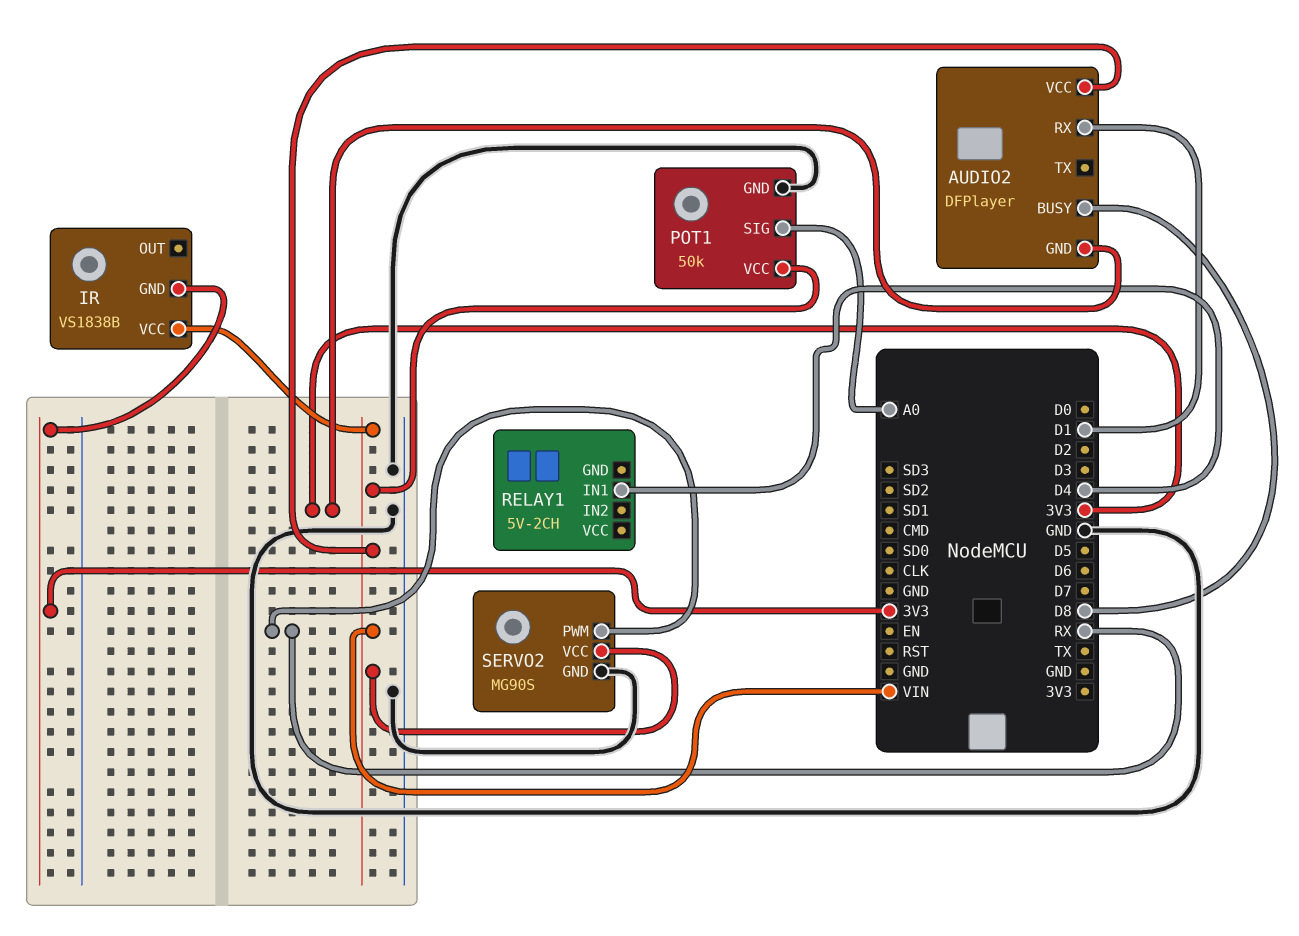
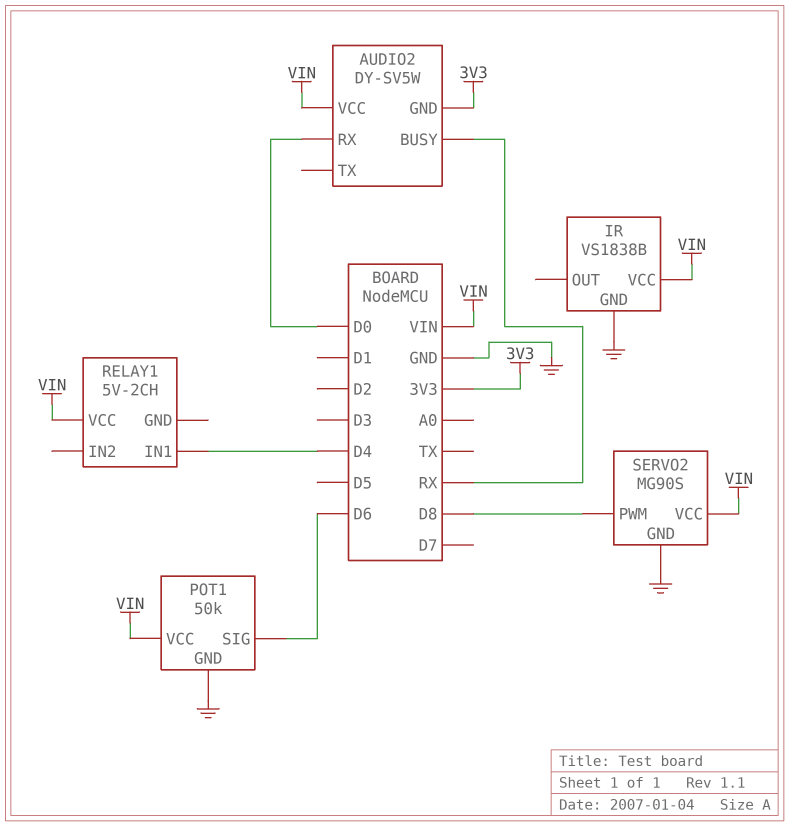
AUDIO2: DFPlayer -> DY-SV5W
AUDIO2 pin BUSY: D8 -> RX
AUDIO2 pin RX: D1 -> D0
IR pin GND: 3V3 -> GND
POT1 pin SIG: A0 -> D6
RELAY1 pin VCC: none -> VIN
SERVO2 pin PWM: RX -> D8

